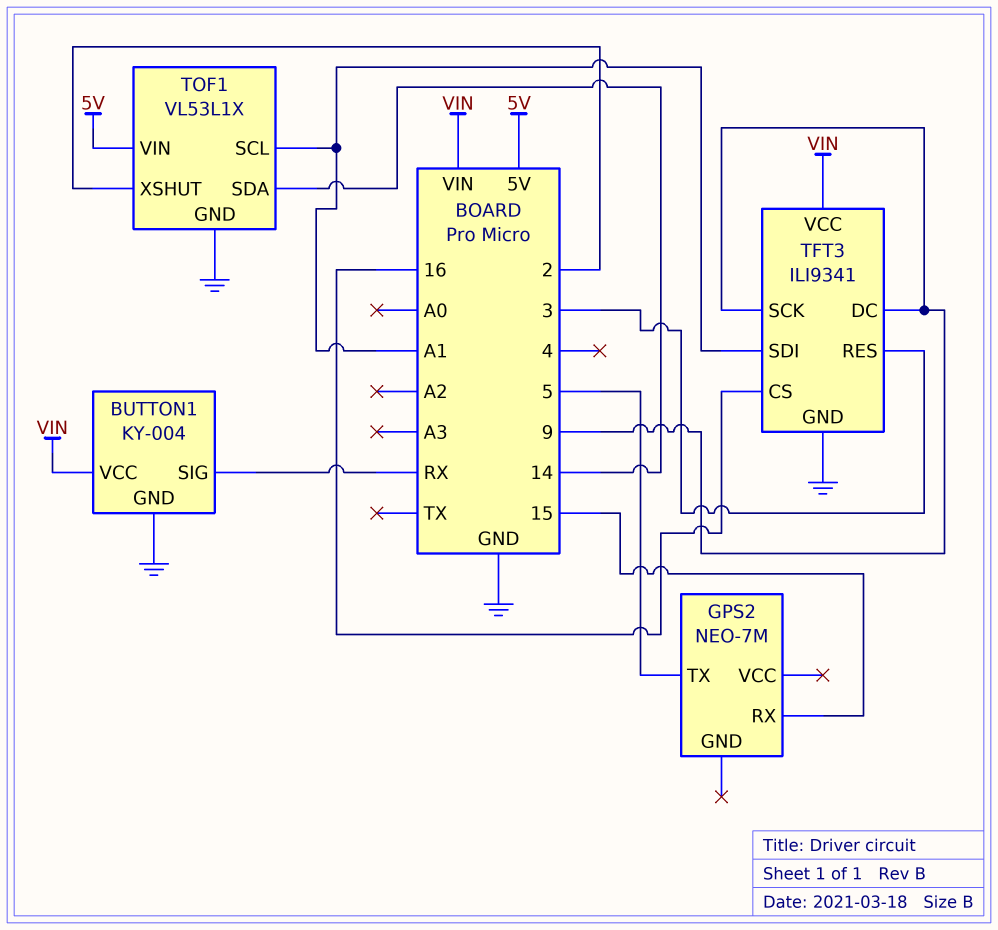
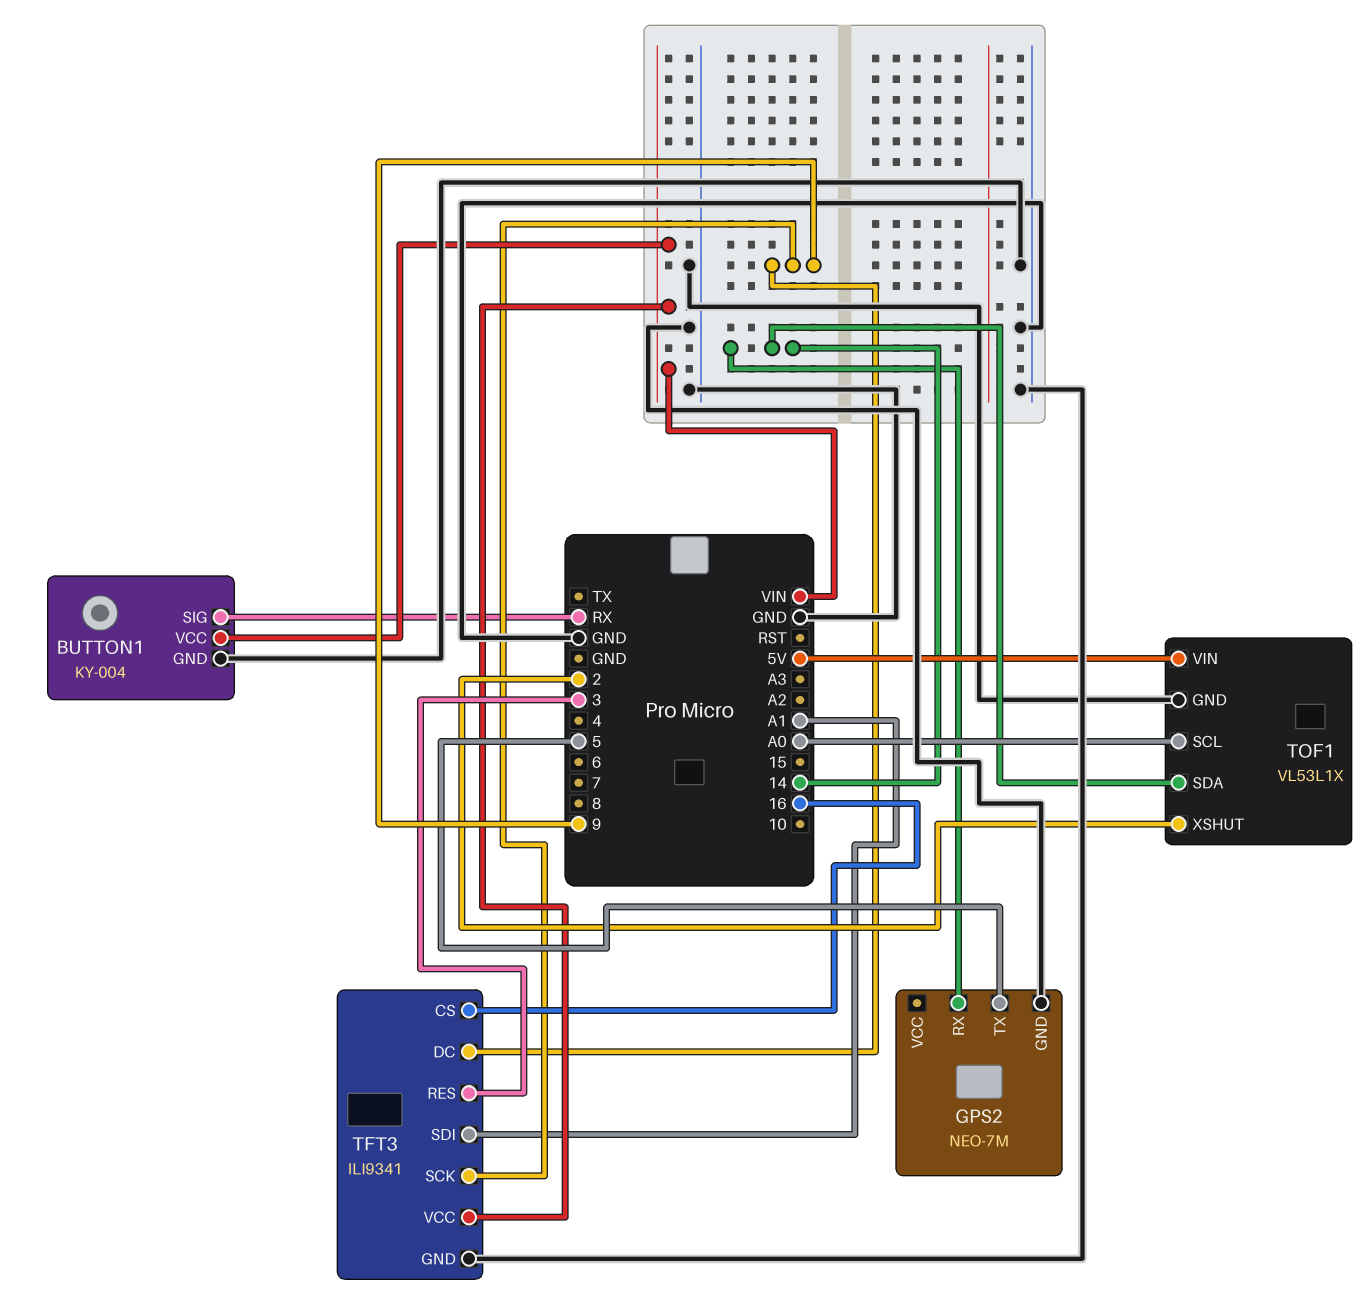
GPS2 pin GND: none -> GND
GPS2 pin RX: 15 -> 14
TOF1 pin SCL: A1 -> A0

